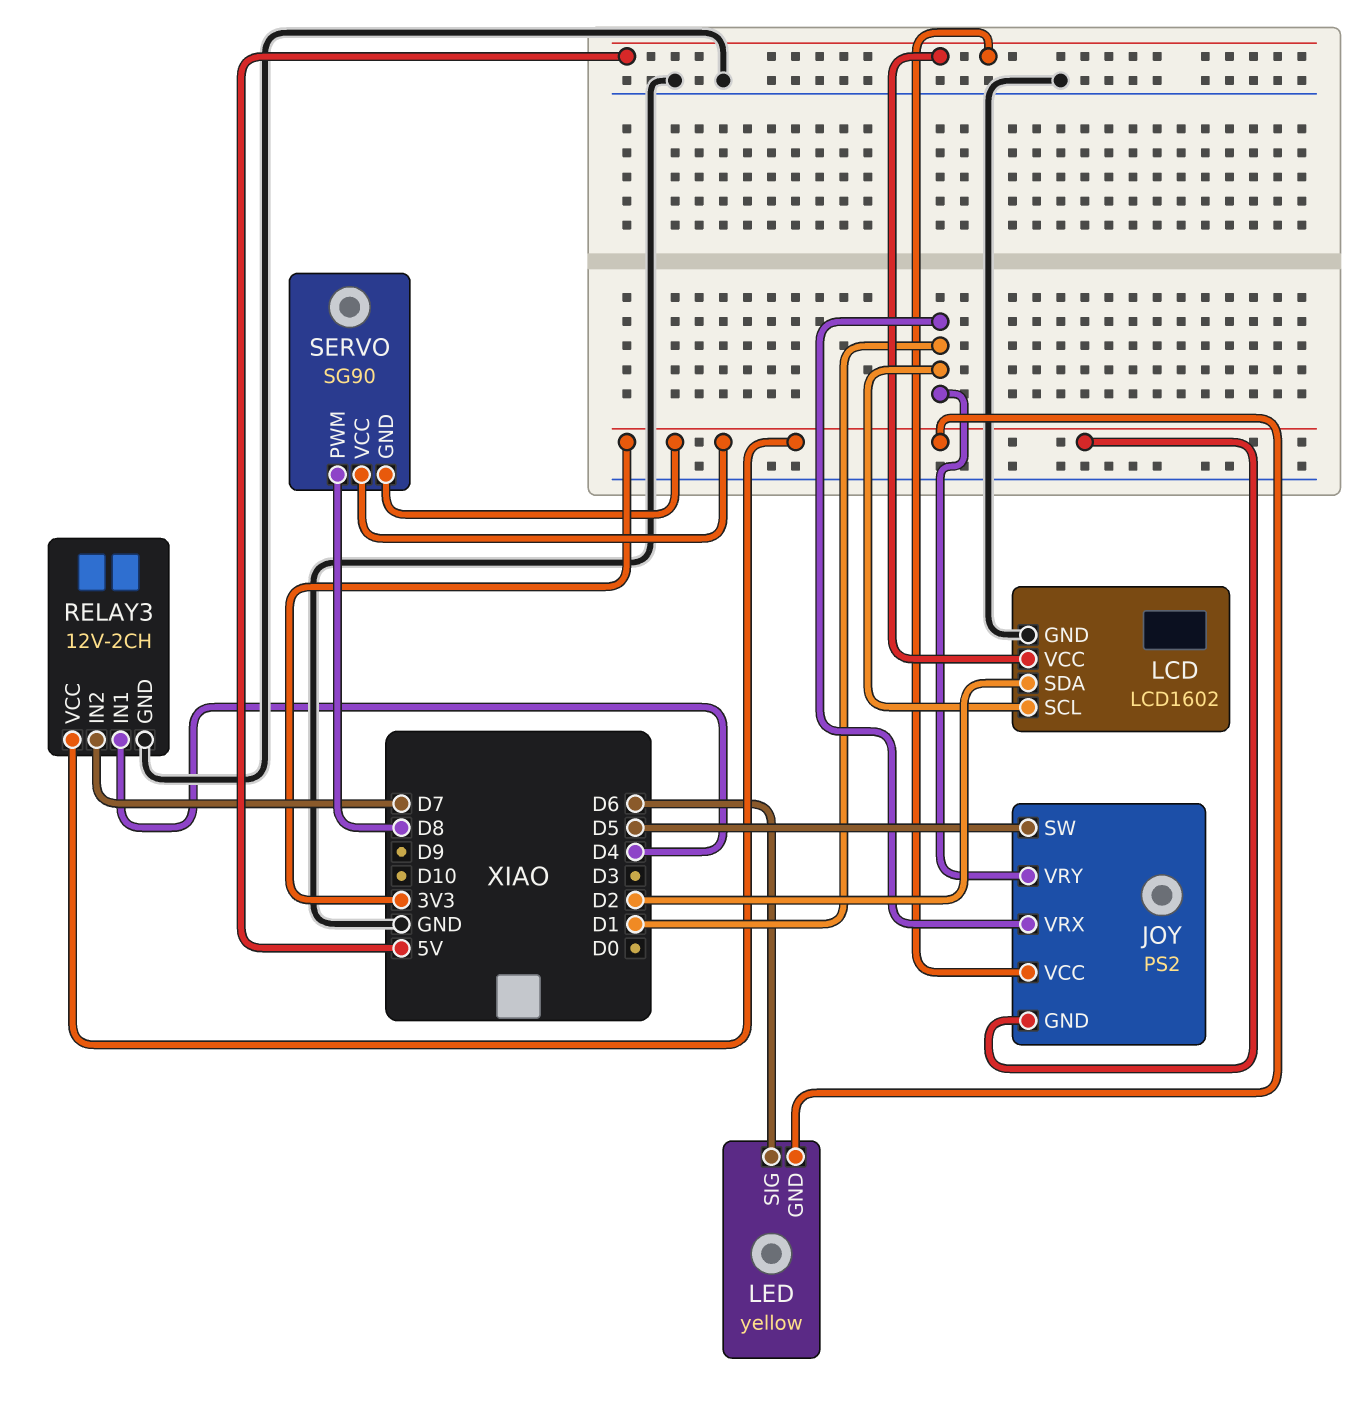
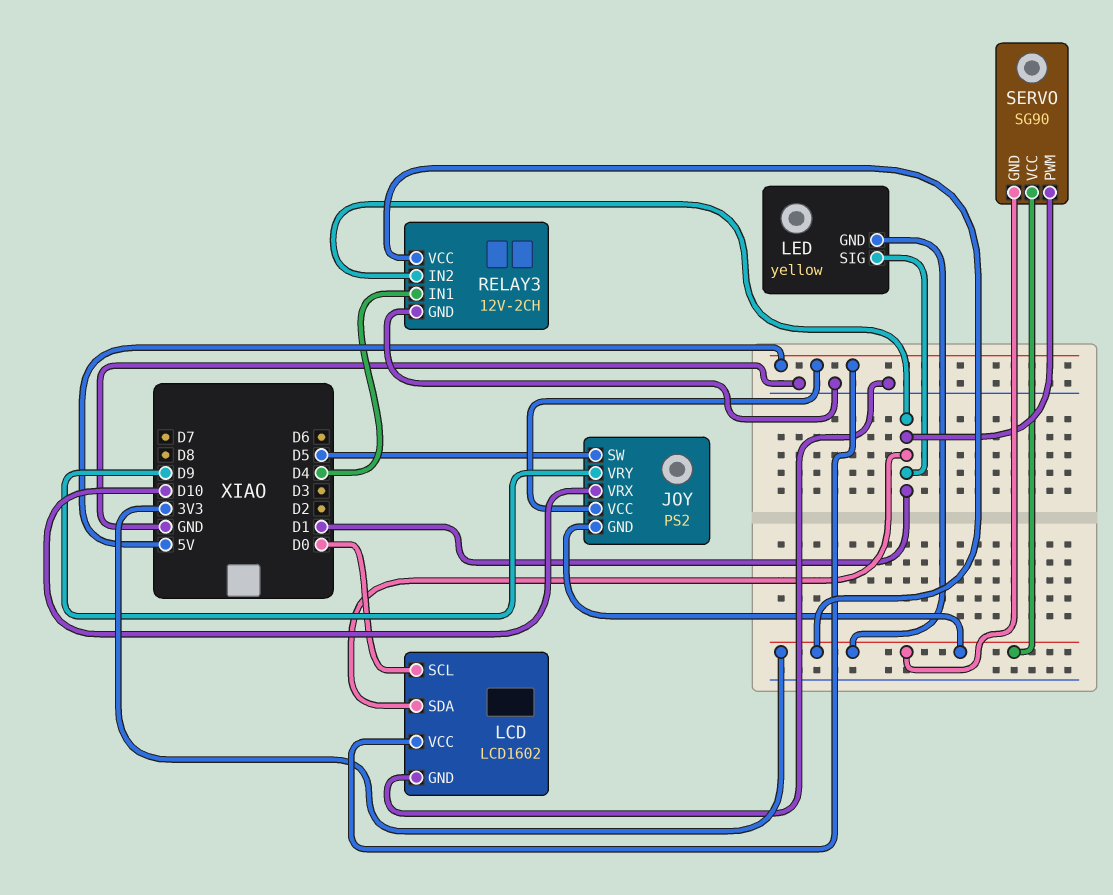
JOY pin VRX: D1 -> D10
JOY pin VRY: D1 -> D9
LCD pin SCL: D1 -> D0
LCD pin SDA: D2 -> D1
LED pin SIG: D6 -> D1
RELAY3 pin IN2: D7 -> D1
SERVO pin PWM: D8 -> D1

